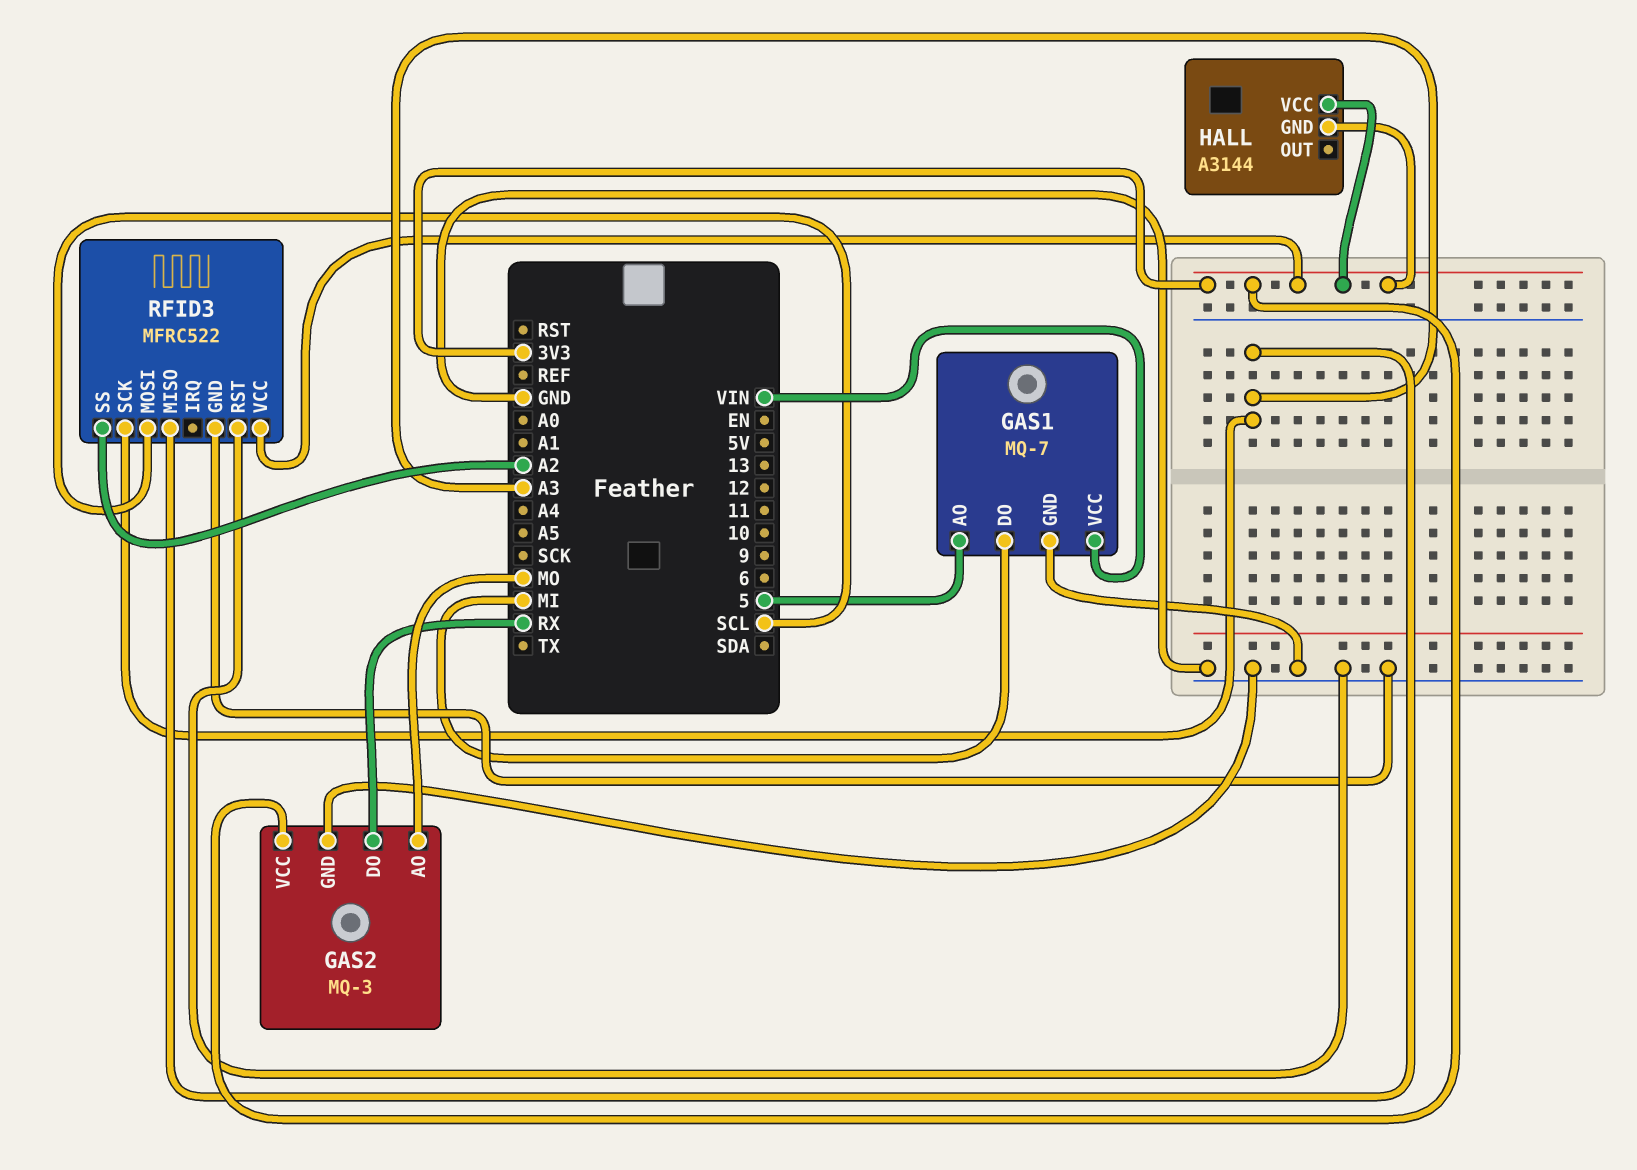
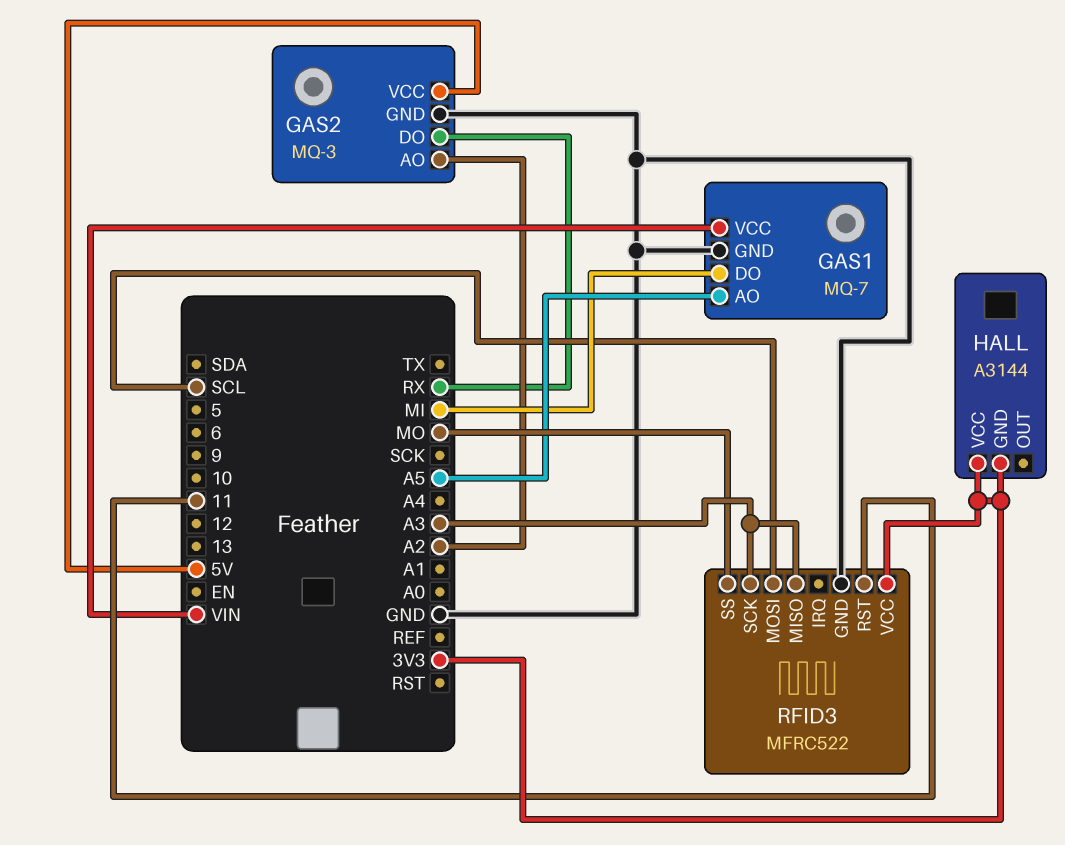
GAS1 pin AO: 5 -> A5
GAS2 pin AO: MO -> A2
GAS2 pin VCC: 3V3 -> 5V
RFID3 pin RST: GND -> 11
RFID3 pin SS: A2 -> MO

